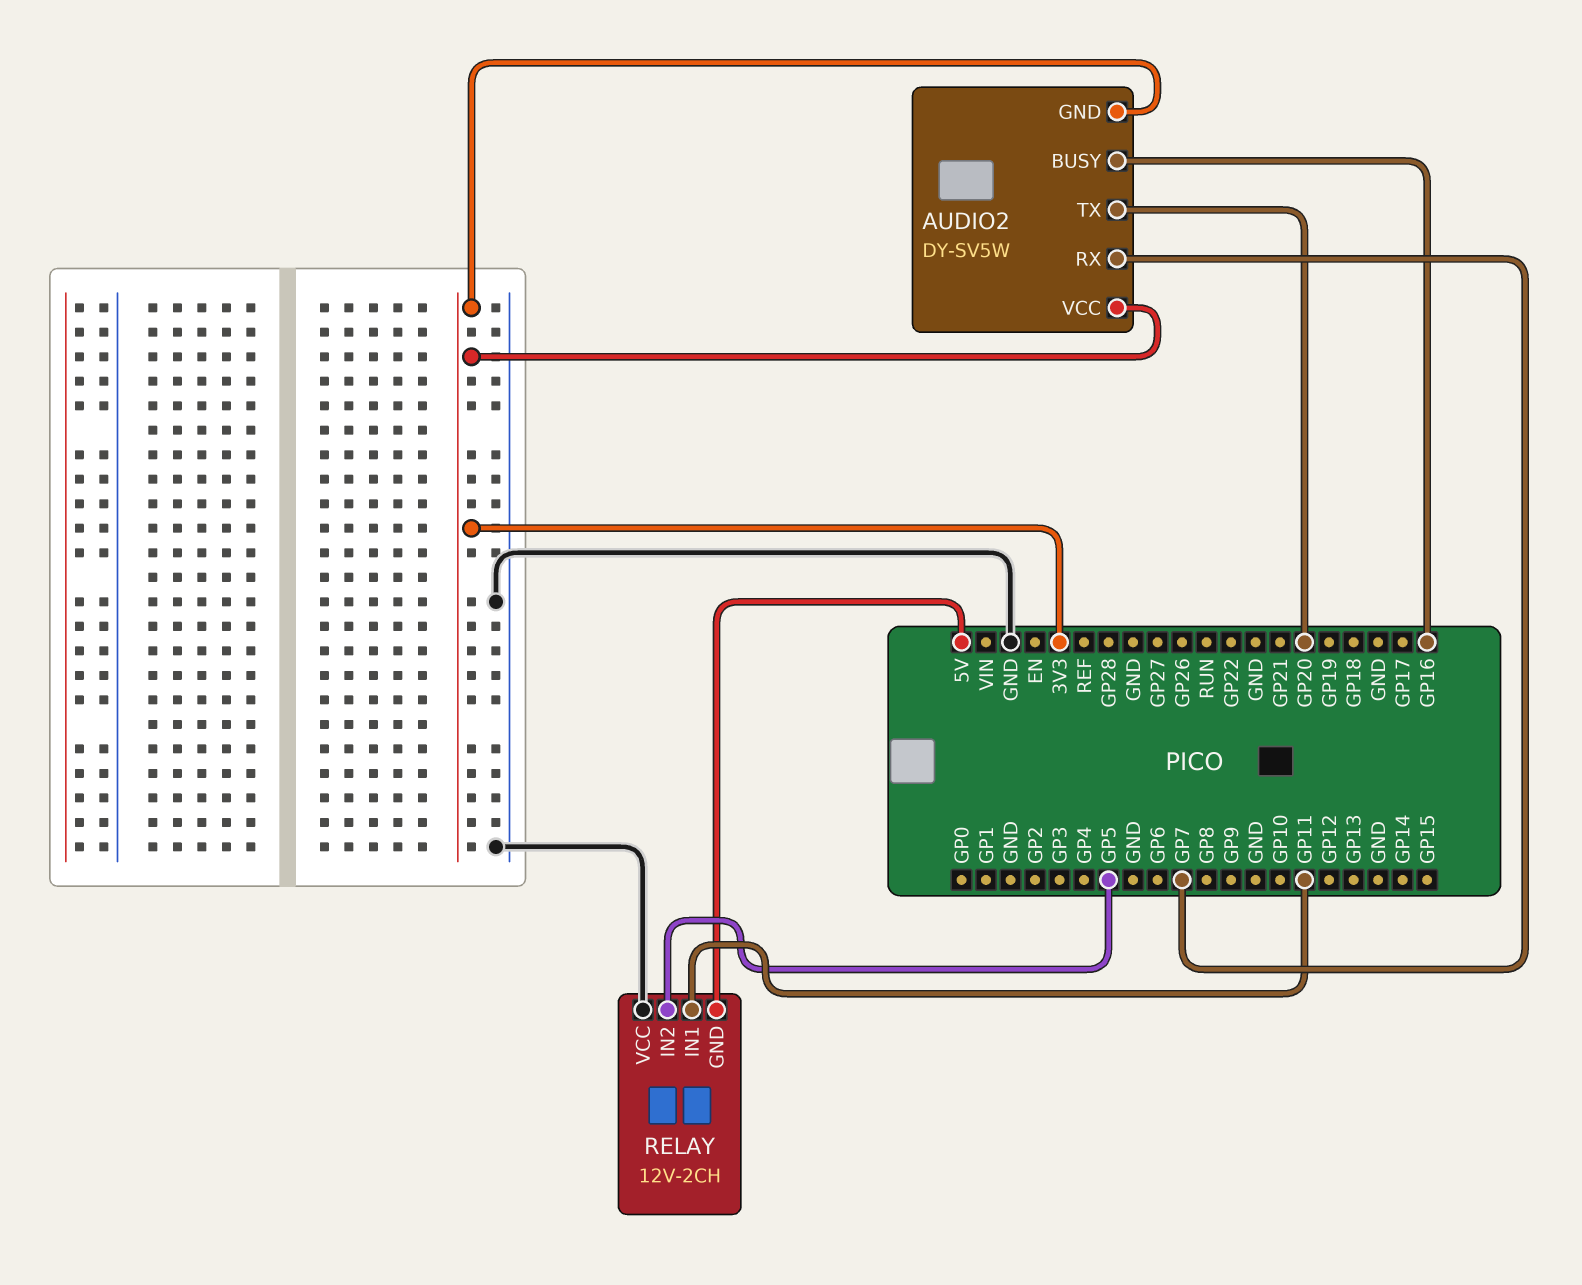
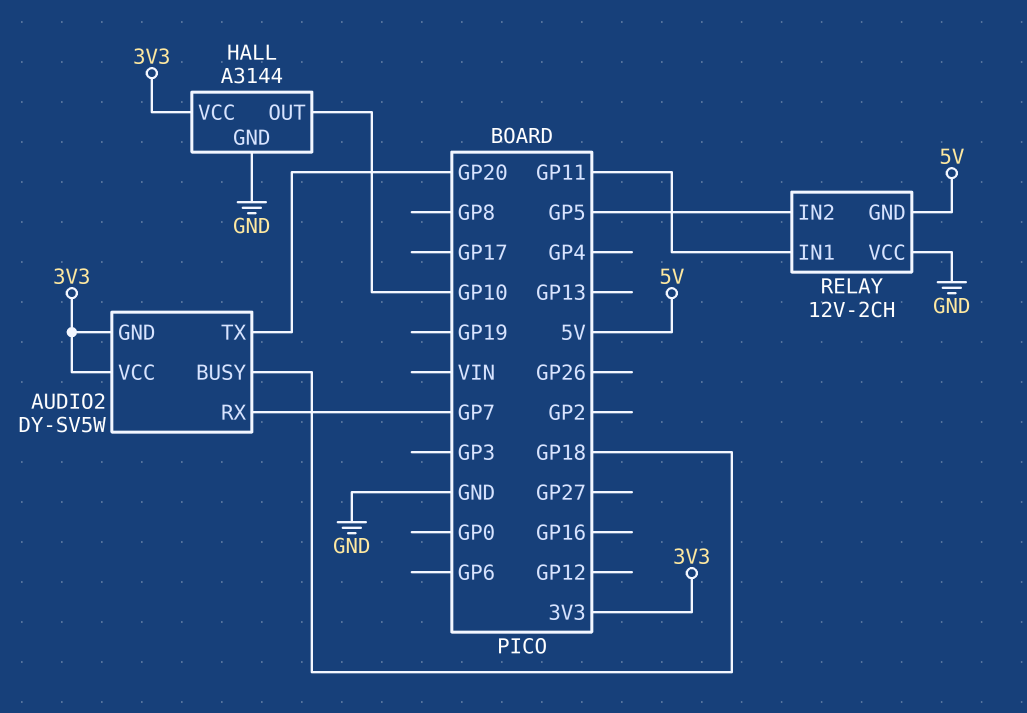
AUDIO2 pin BUSY: GP16 -> GP18
HALL: none -> A3144
HALL pin GND: none -> GND
HALL pin OUT: none -> GP10
HALL pin VCC: none -> 3V3

